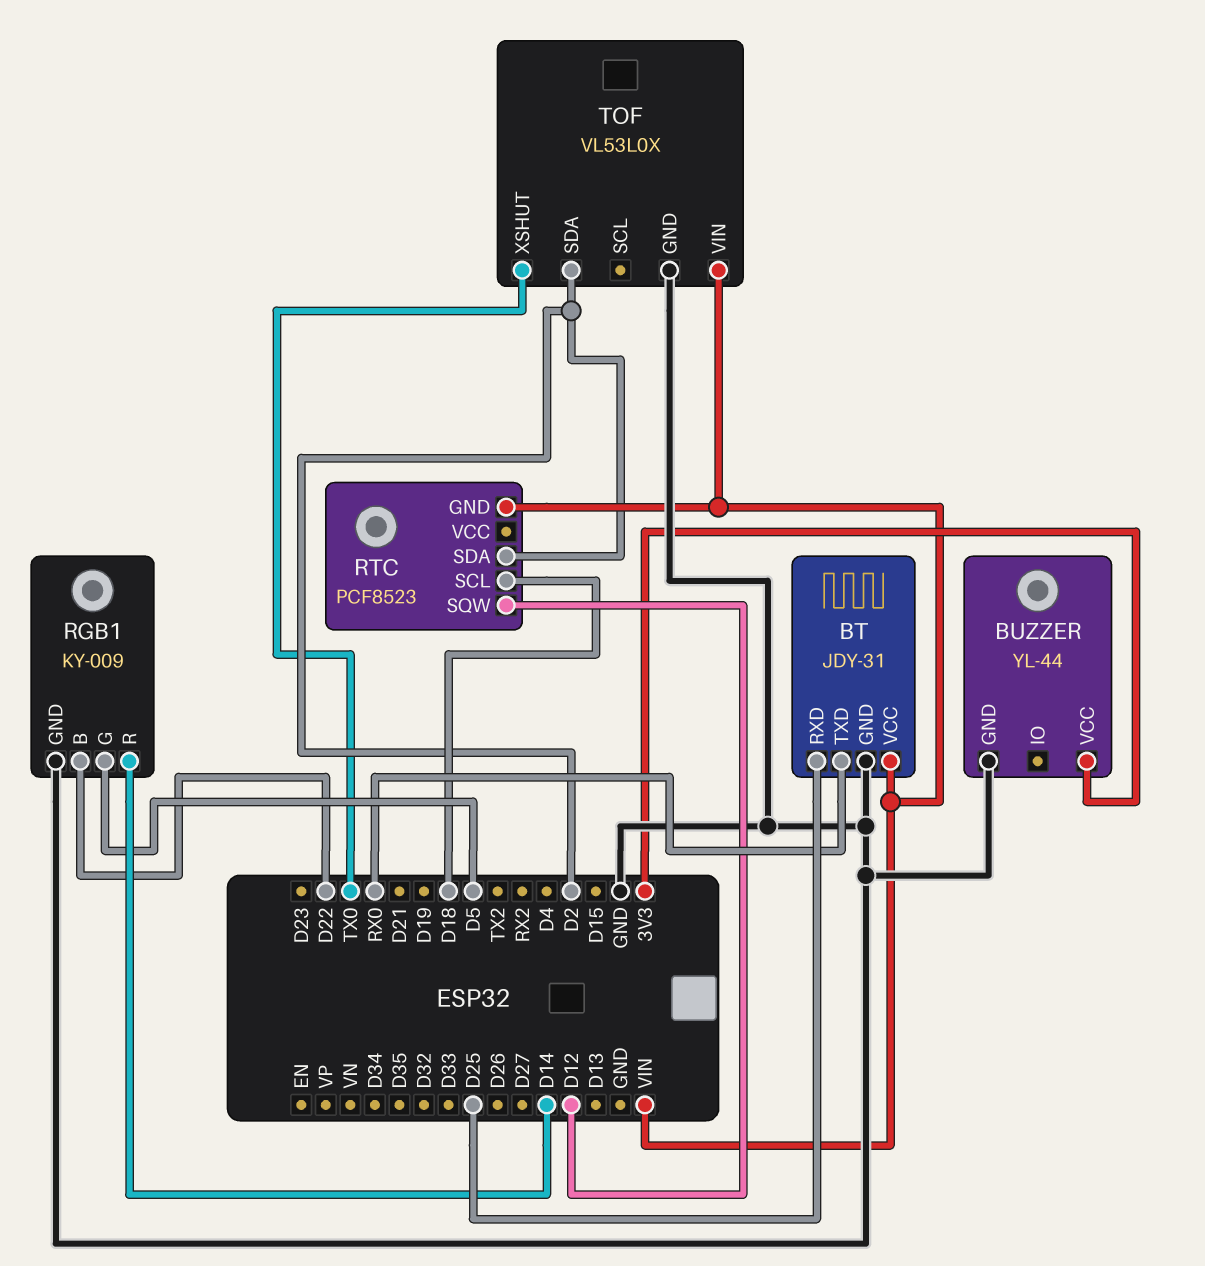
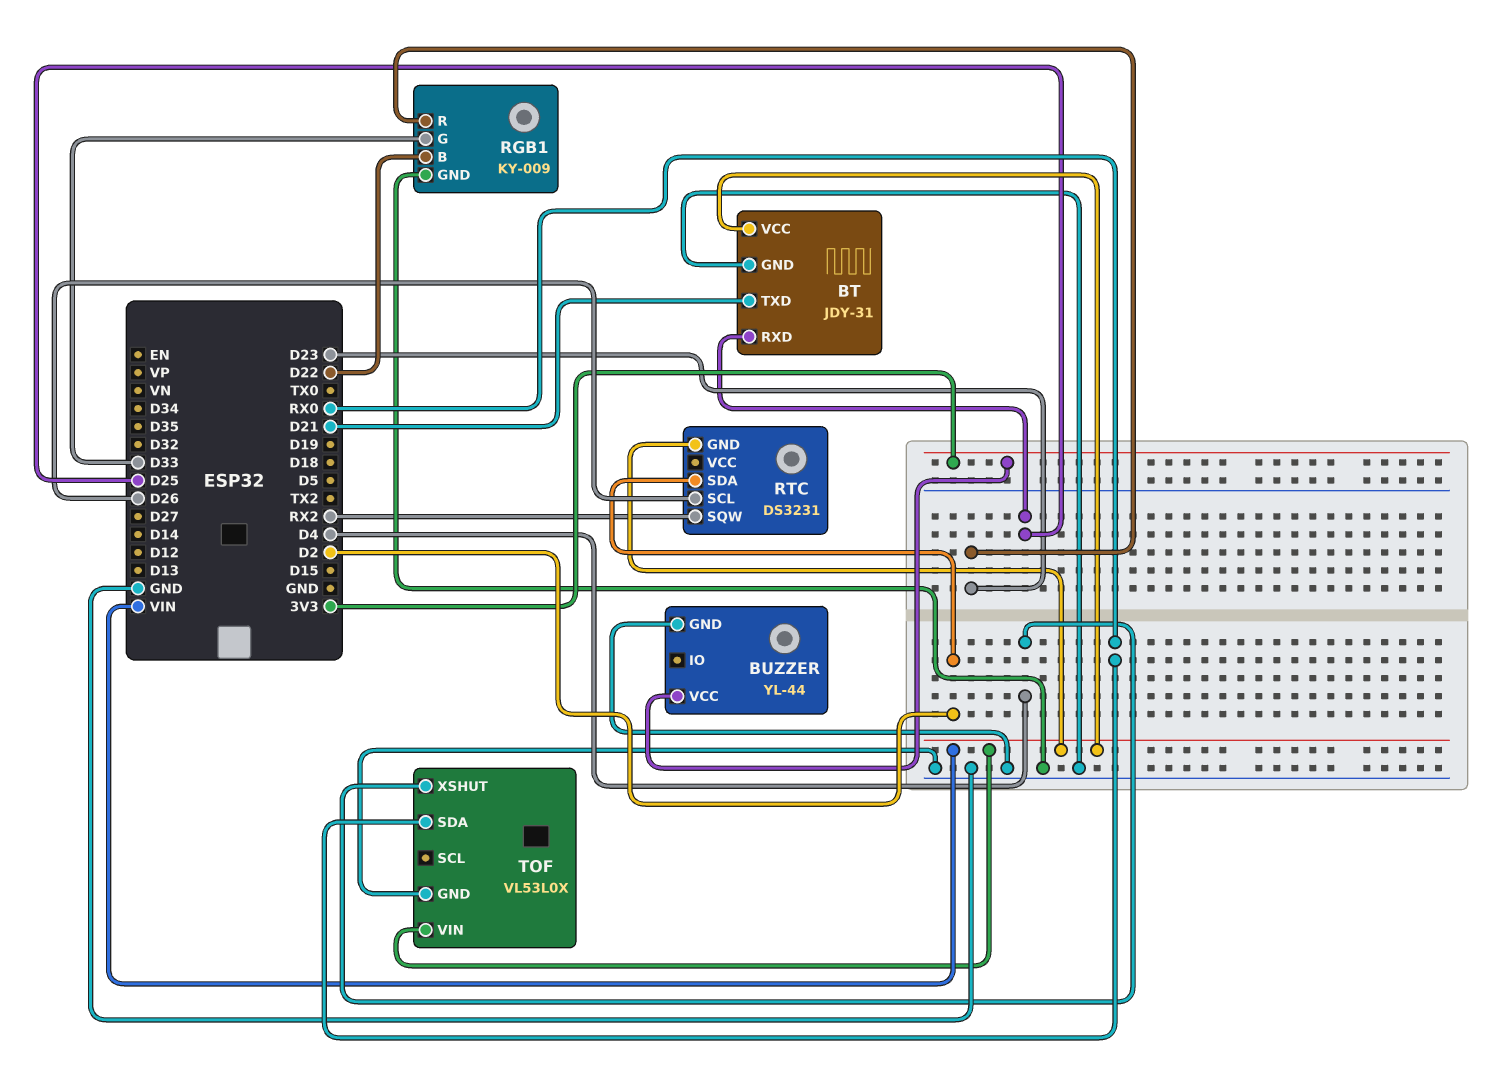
BT pin TXD: RX0 -> D21
RGB1 pin G: D5 -> D33
RGB1 pin R: D14 -> D23
RTC: PCF8523 -> DS3231
RTC pin SCL: D18 -> D26
RTC pin SQW: D12 -> RX2
TOF pin SDA: D2 -> RX0
TOF pin XSHUT: TX0 -> D4

